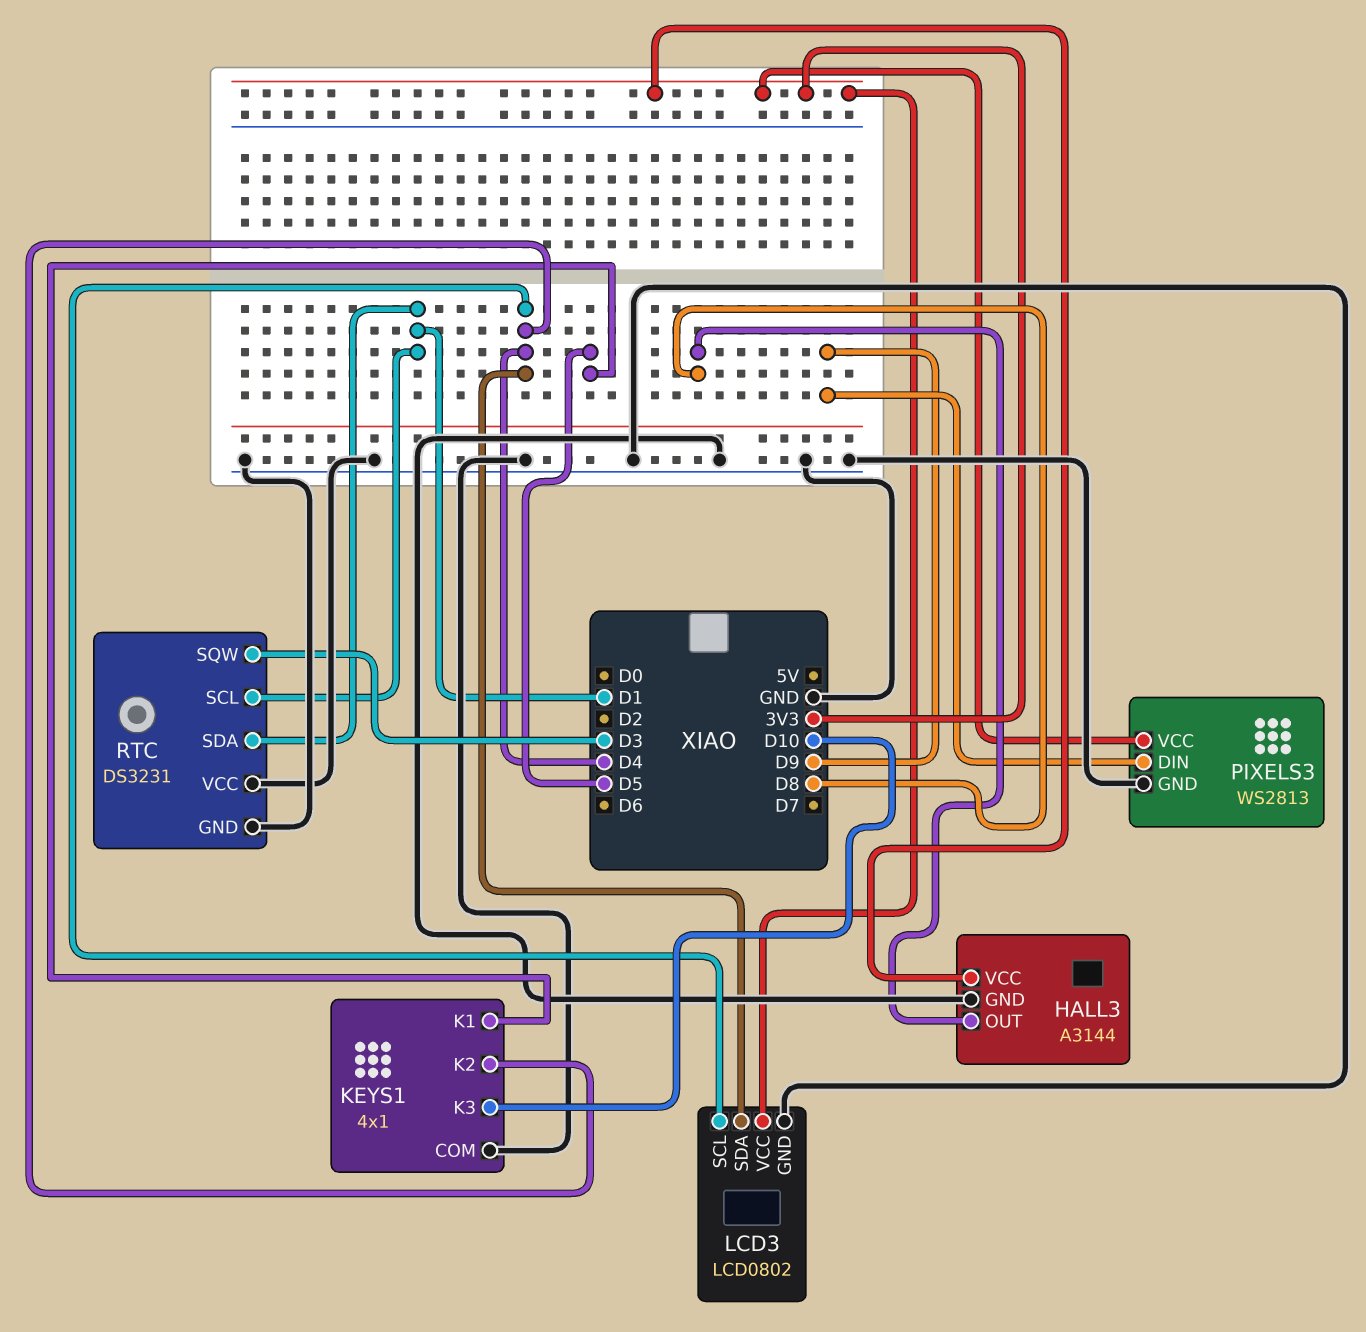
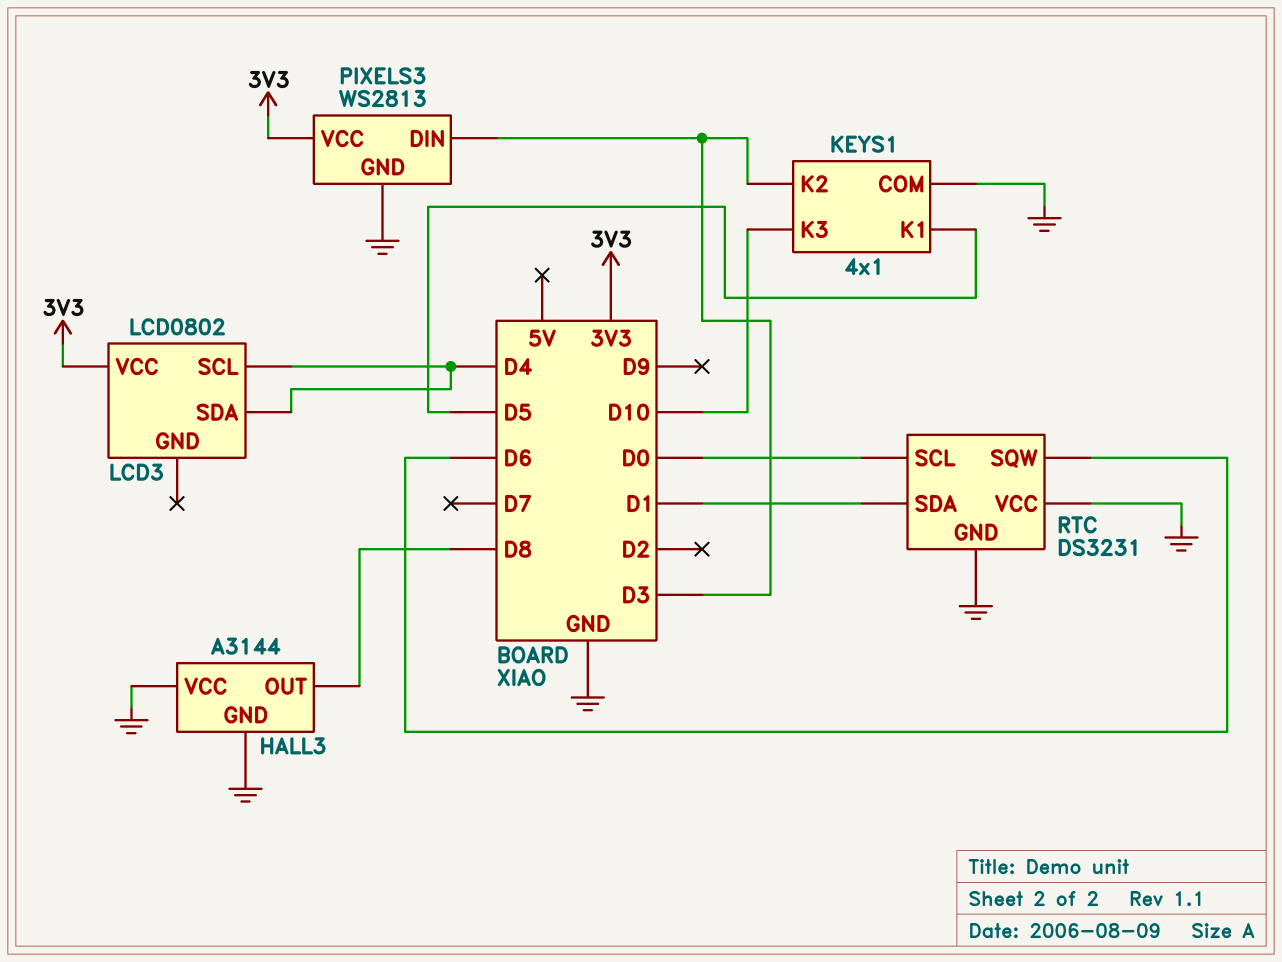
HALL3 pin VCC: 3V3 -> GND
KEYS1 pin K2: D4 -> D3
LCD3 pin GND: GND -> none
PIXELS3 pin DIN: D9 -> D3
RTC pin SCL: D1 -> D0
RTC pin SQW: D3 -> D6

